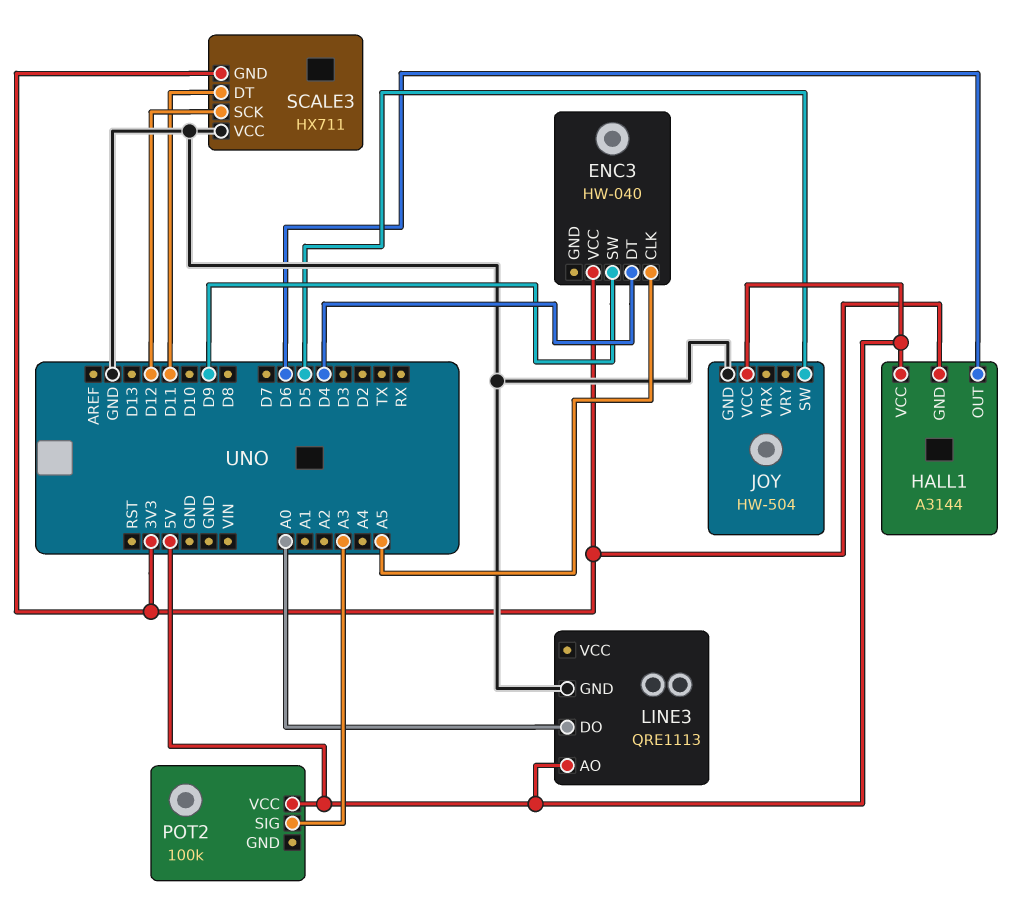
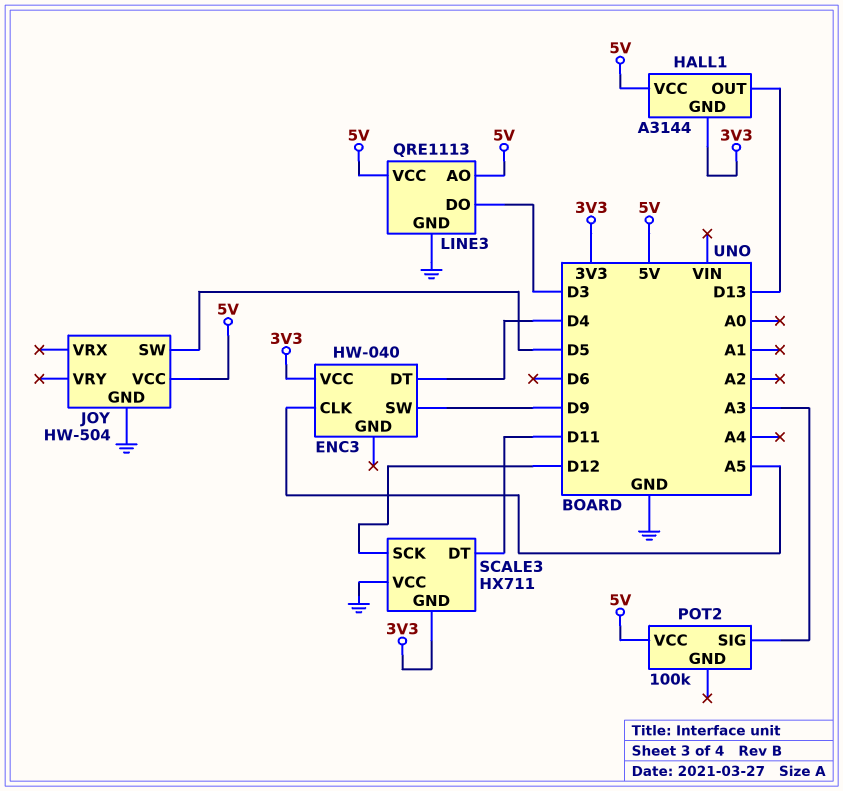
HALL1 pin OUT: D6 -> D13
LINE3 pin DO: A0 -> D3
LINE3 pin VCC: none -> 5V

